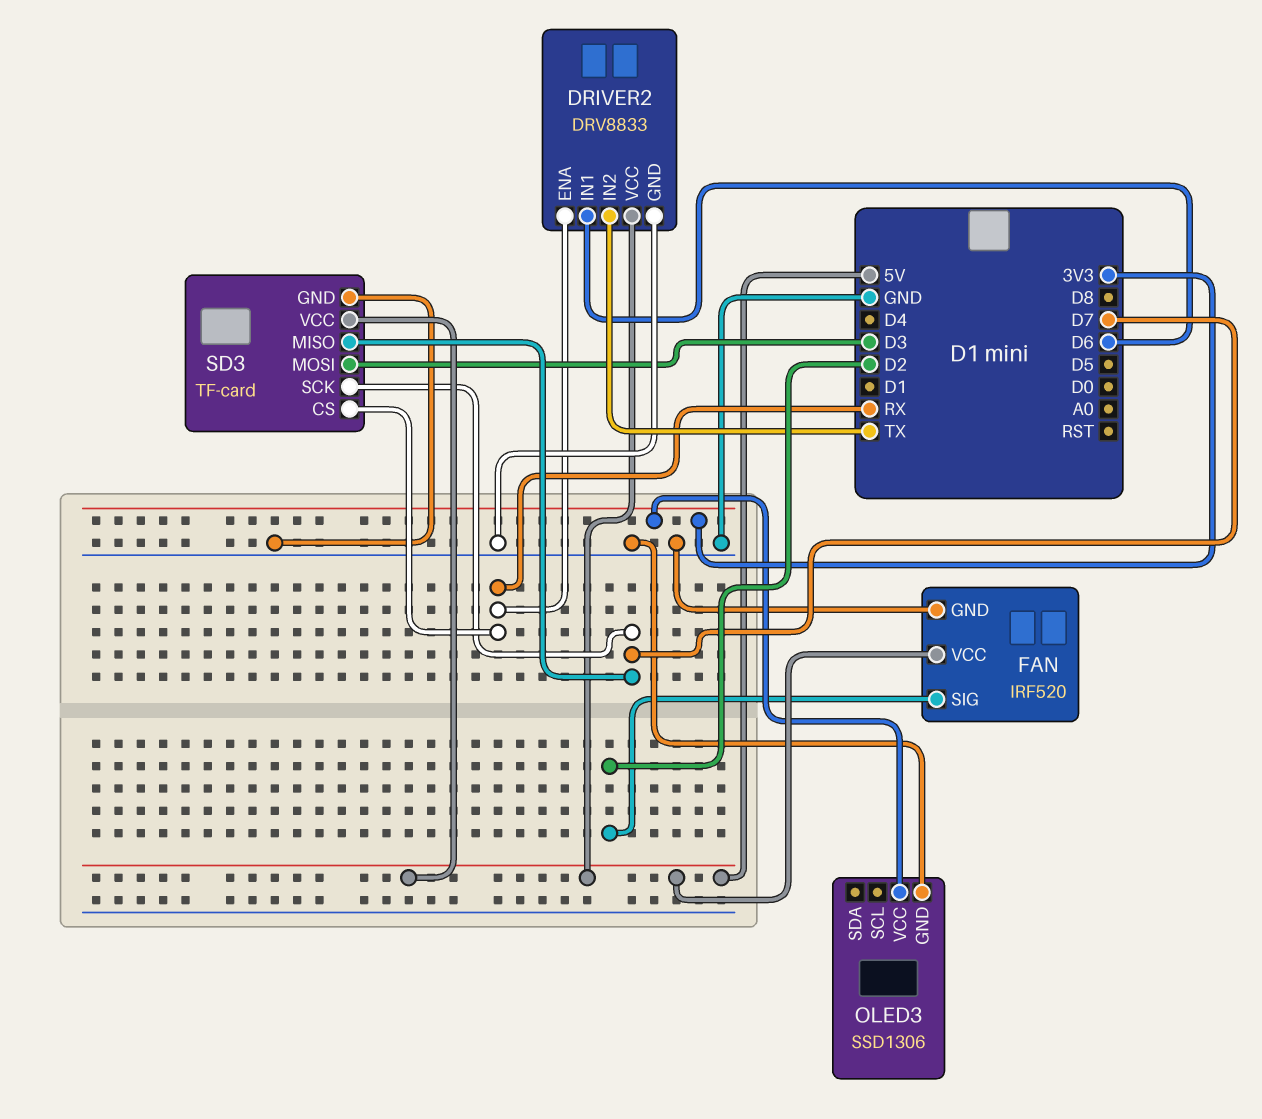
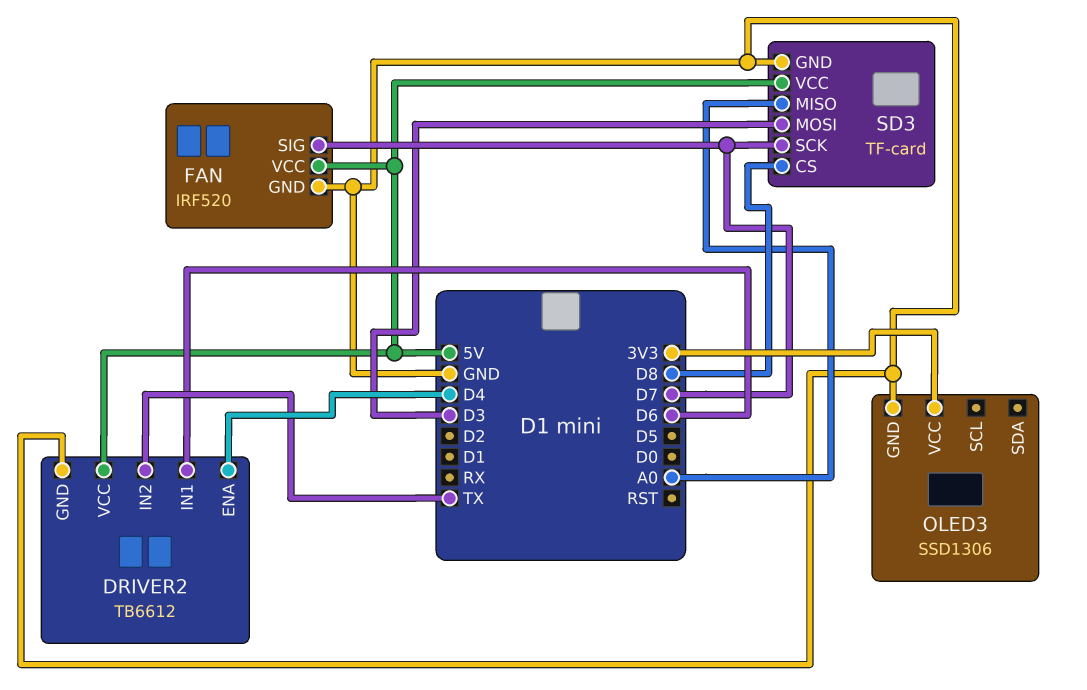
DRIVER2: DRV8833 -> TB6612
DRIVER2 pin ENA: RX -> D4
FAN pin SIG: D2 -> D7
SD3 pin CS: RX -> D8
SD3 pin MISO: D7 -> A0

